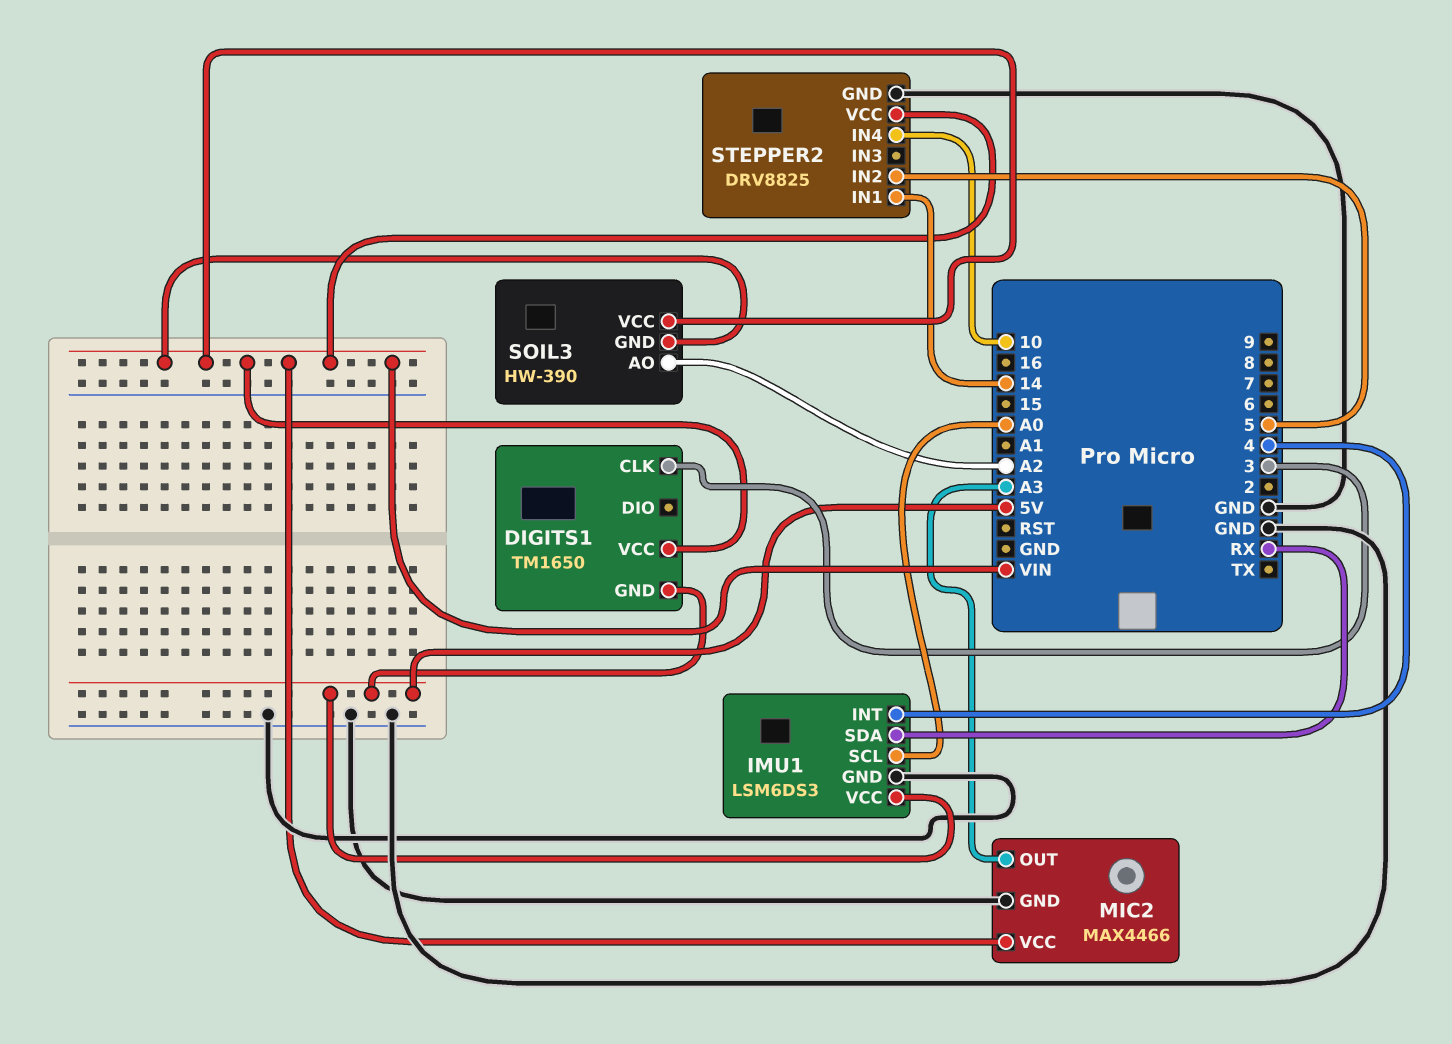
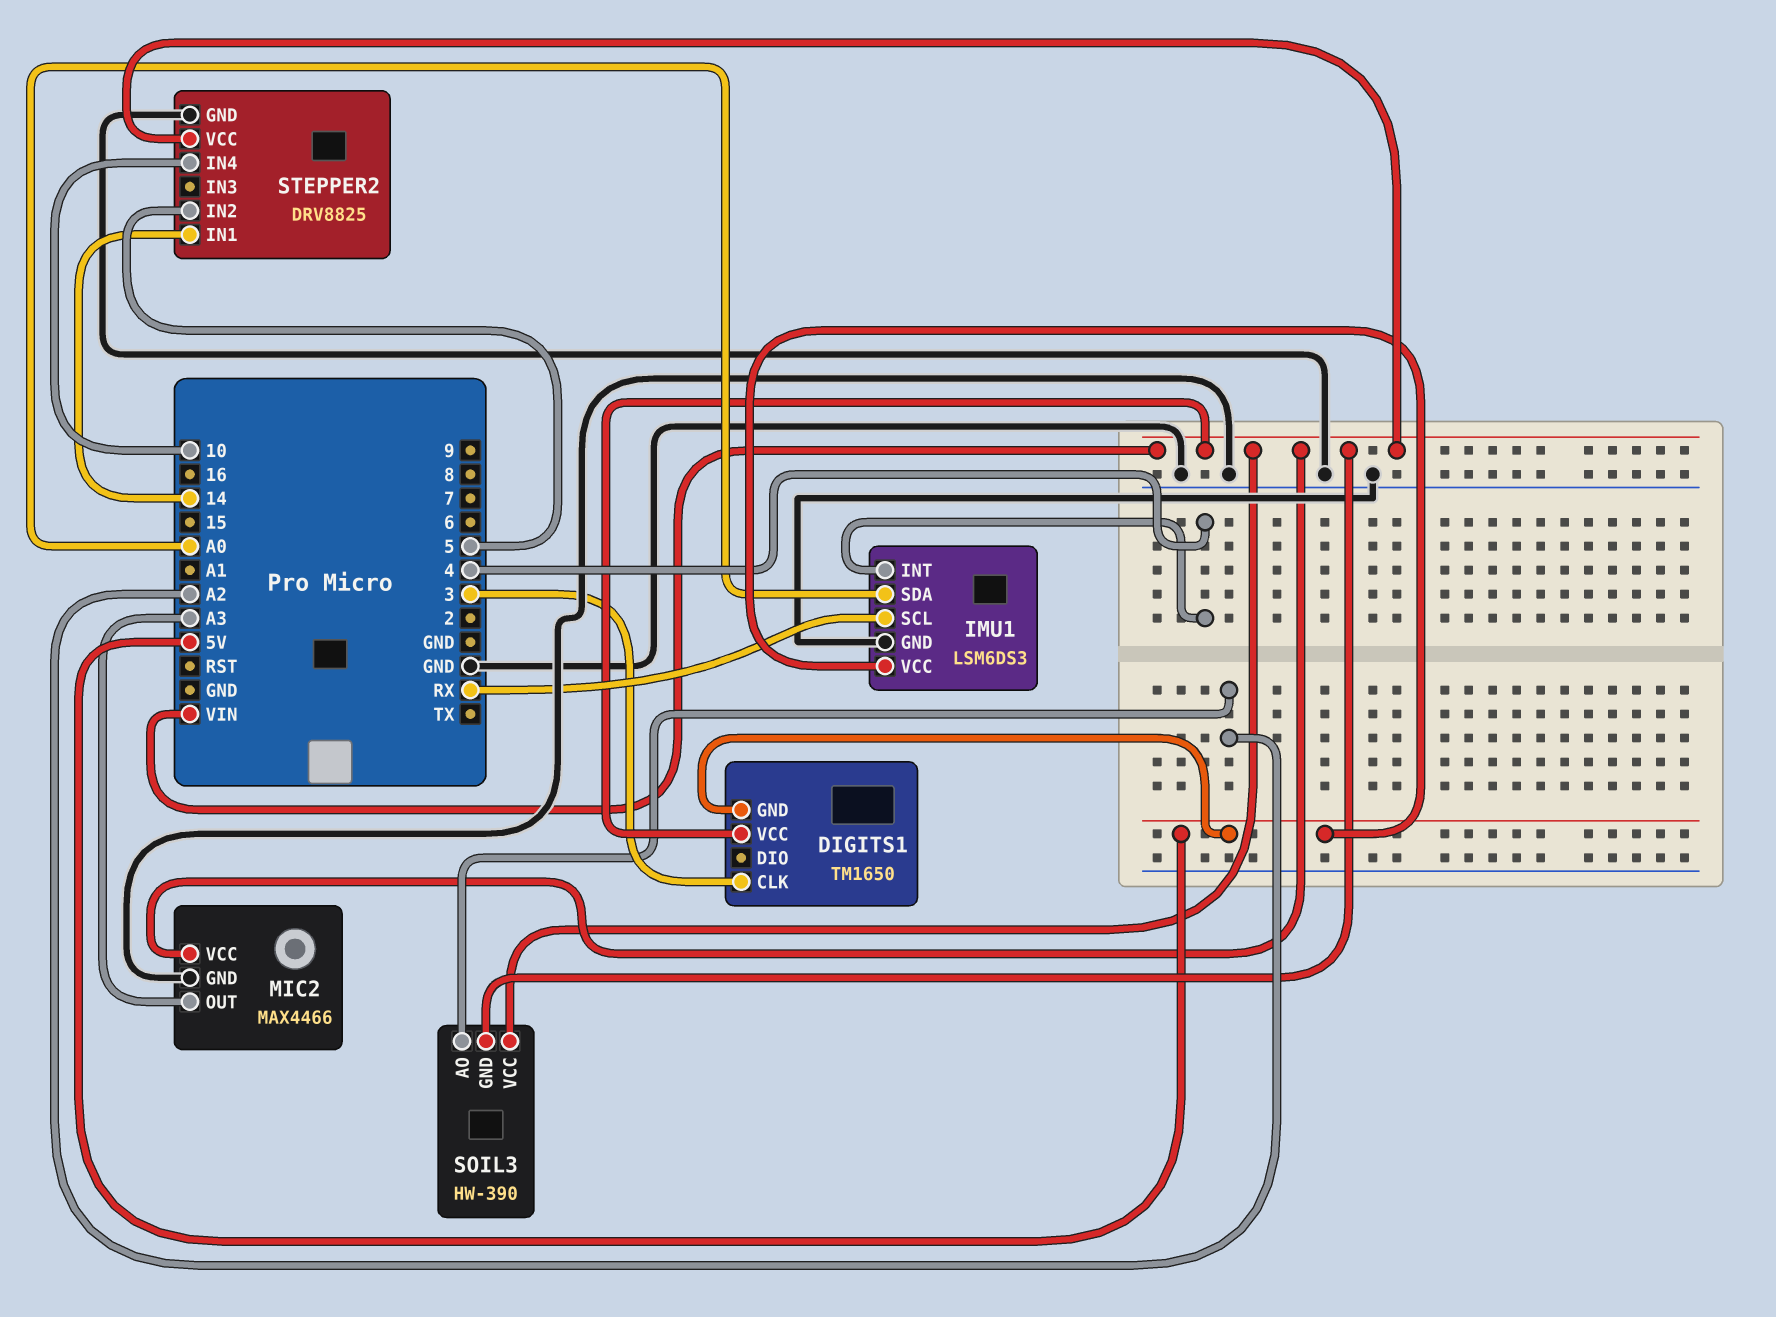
IMU1 pin SCL: A0 -> RX
IMU1 pin SDA: RX -> A0

